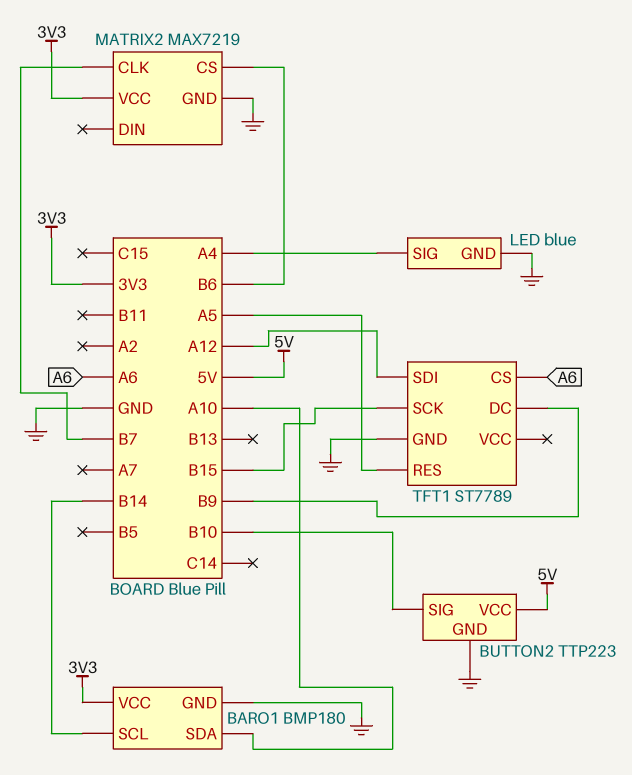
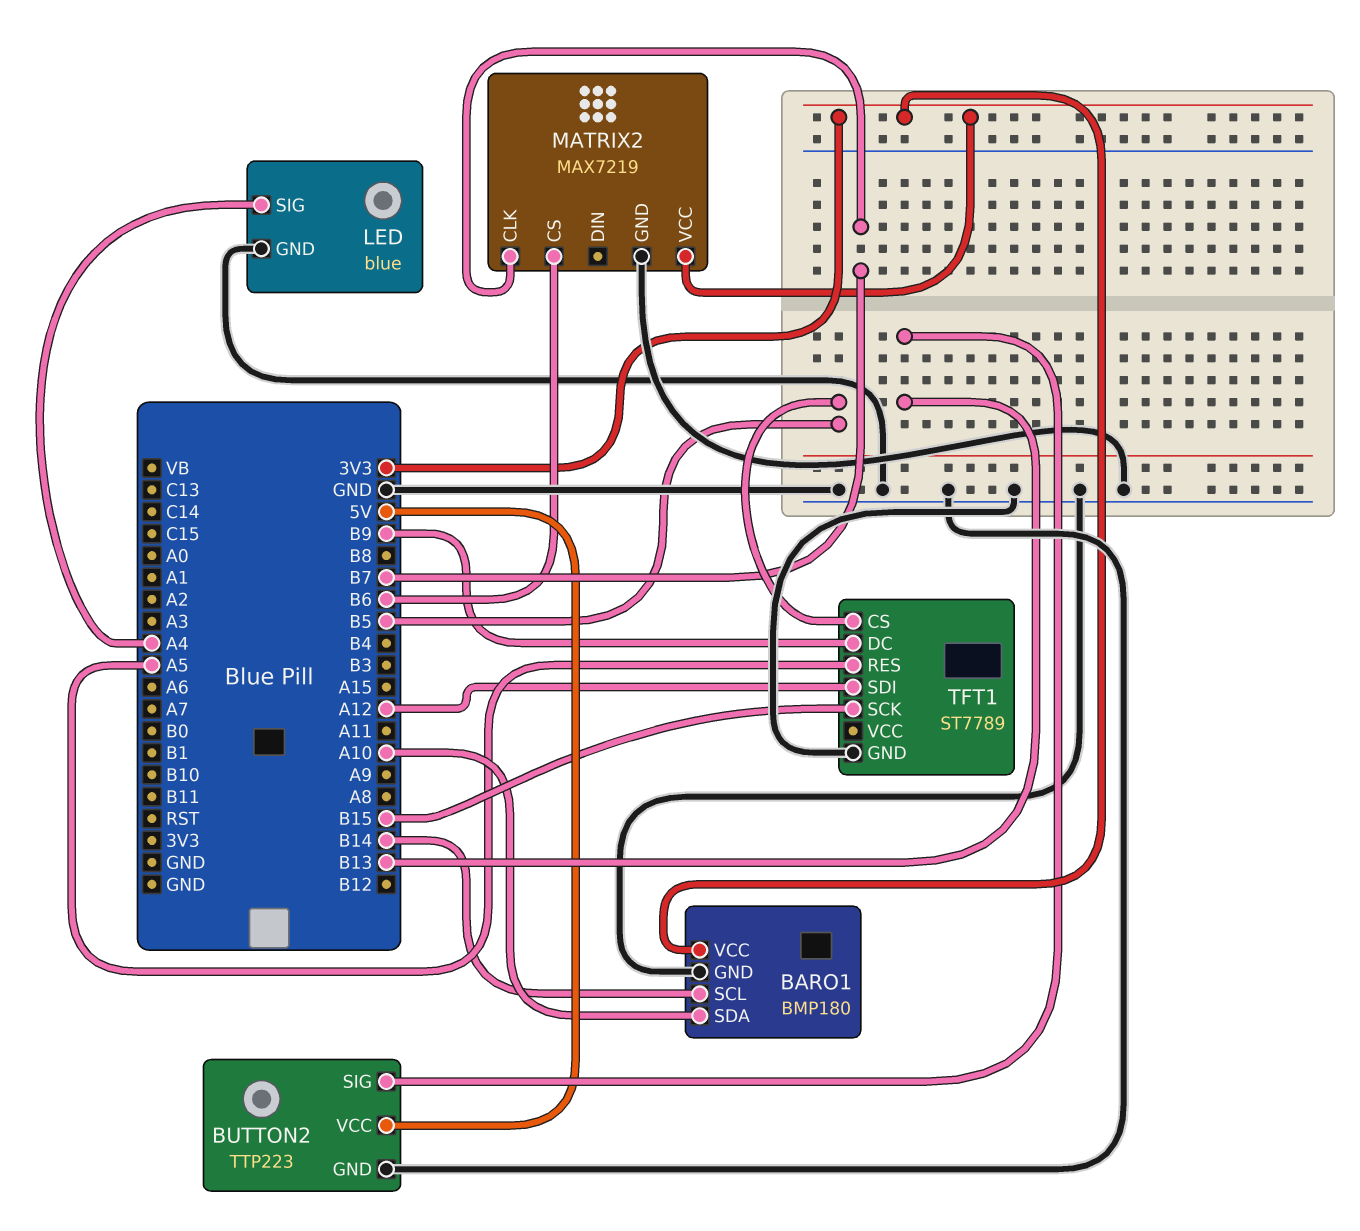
BUTTON2 pin SIG: B10 -> B13
TFT1 pin CS: A6 -> B5

